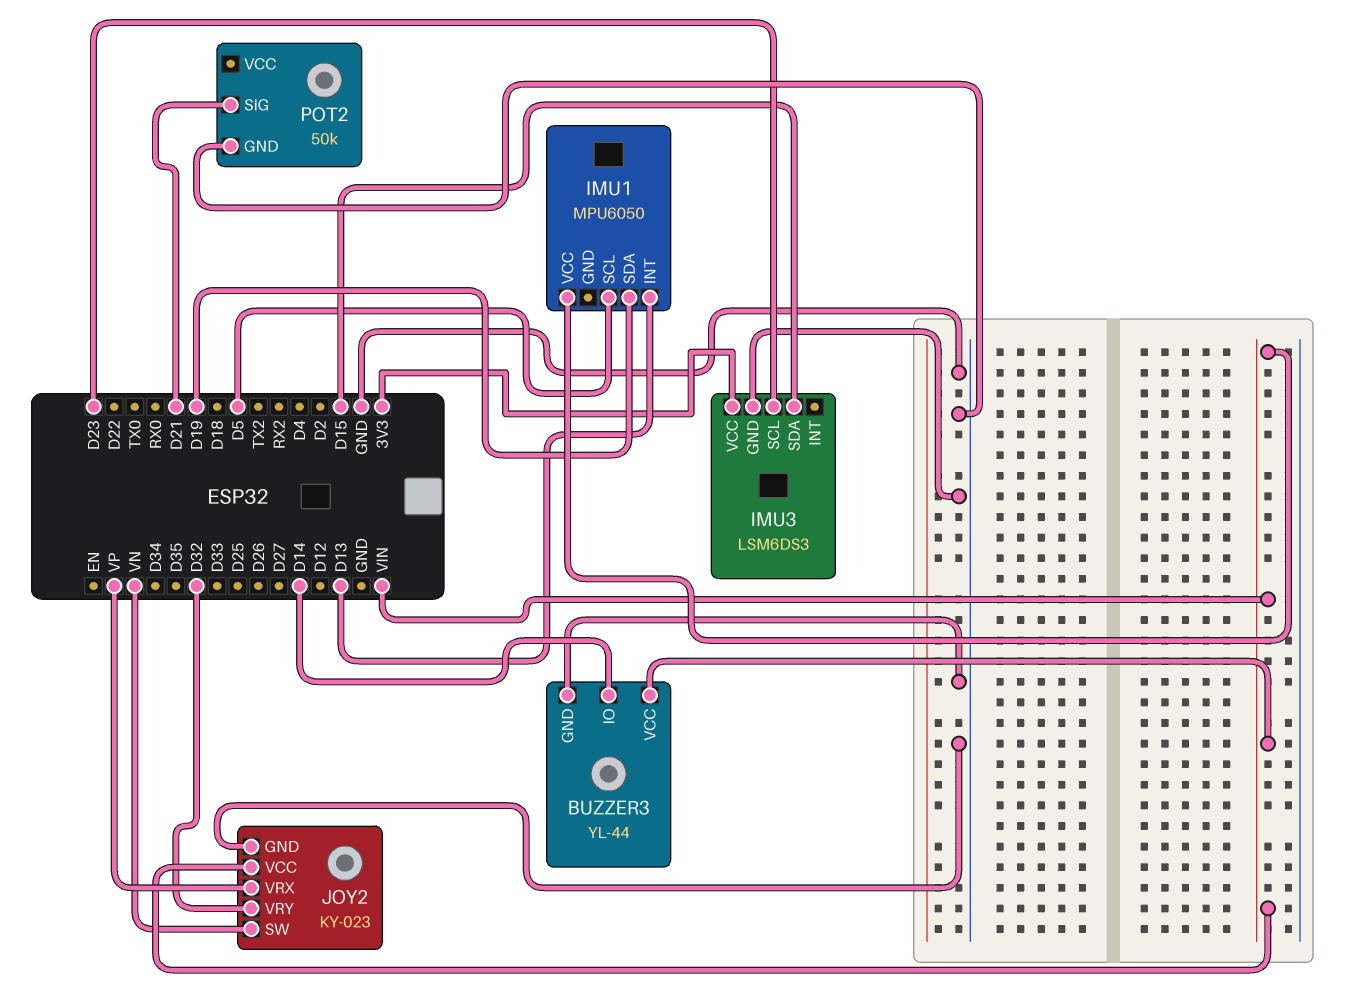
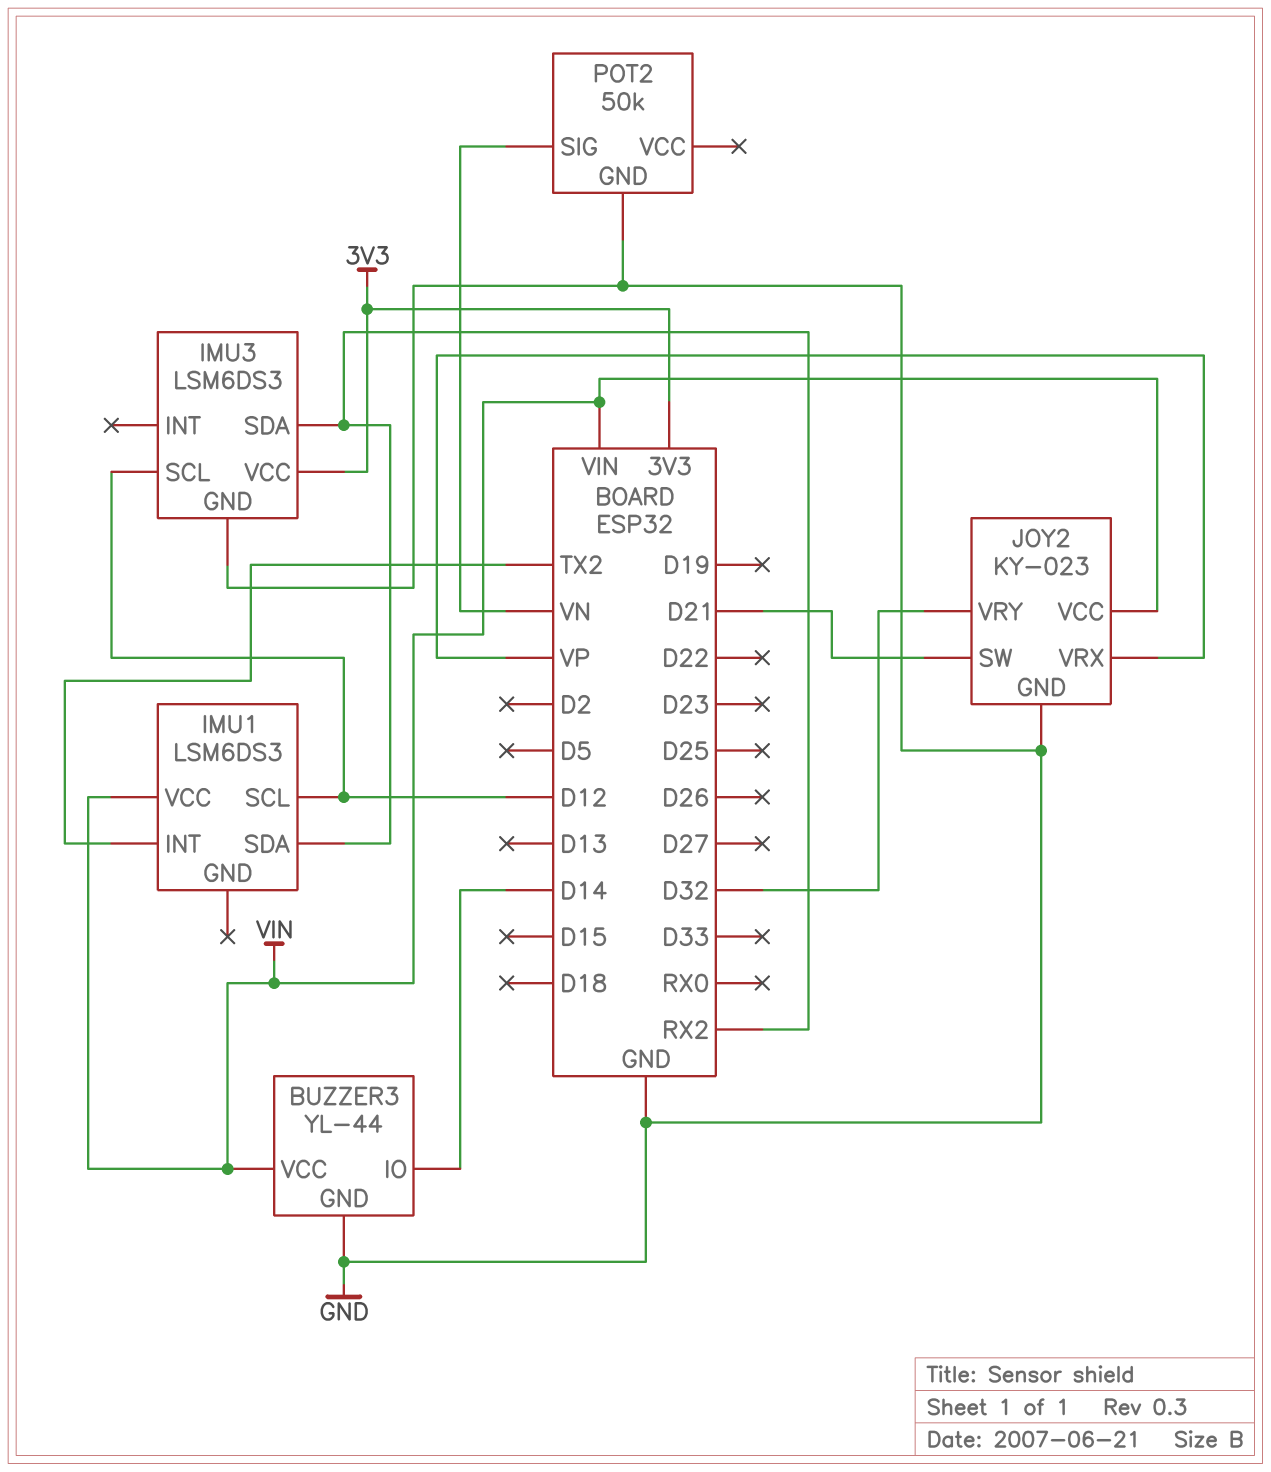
IMU1: MPU6050 -> LSM6DS3
IMU1 pin INT: D13 -> TX2
IMU1 pin SCL: D5 -> D12
IMU1 pin SDA: D19 -> RX2
IMU3 pin SCL: D23 -> D12
IMU3 pin SDA: D15 -> RX2
JOY2 pin SW: VN -> D21
POT2 pin SIG: D21 -> VN

